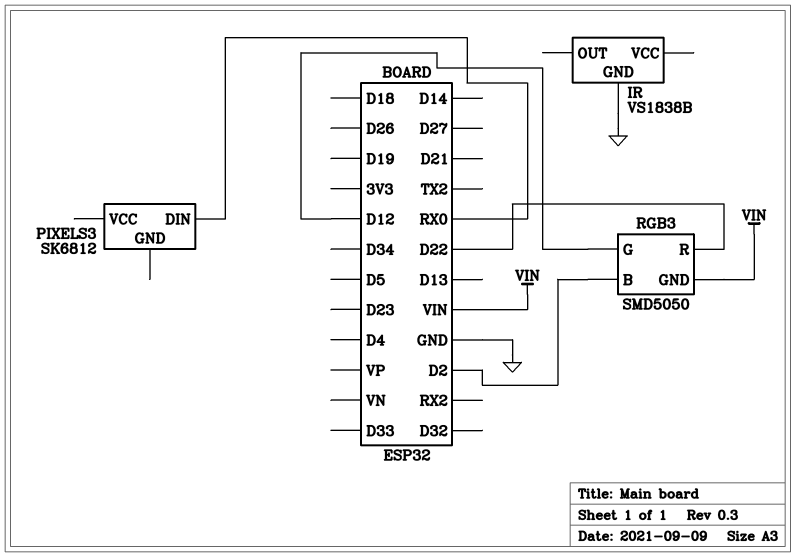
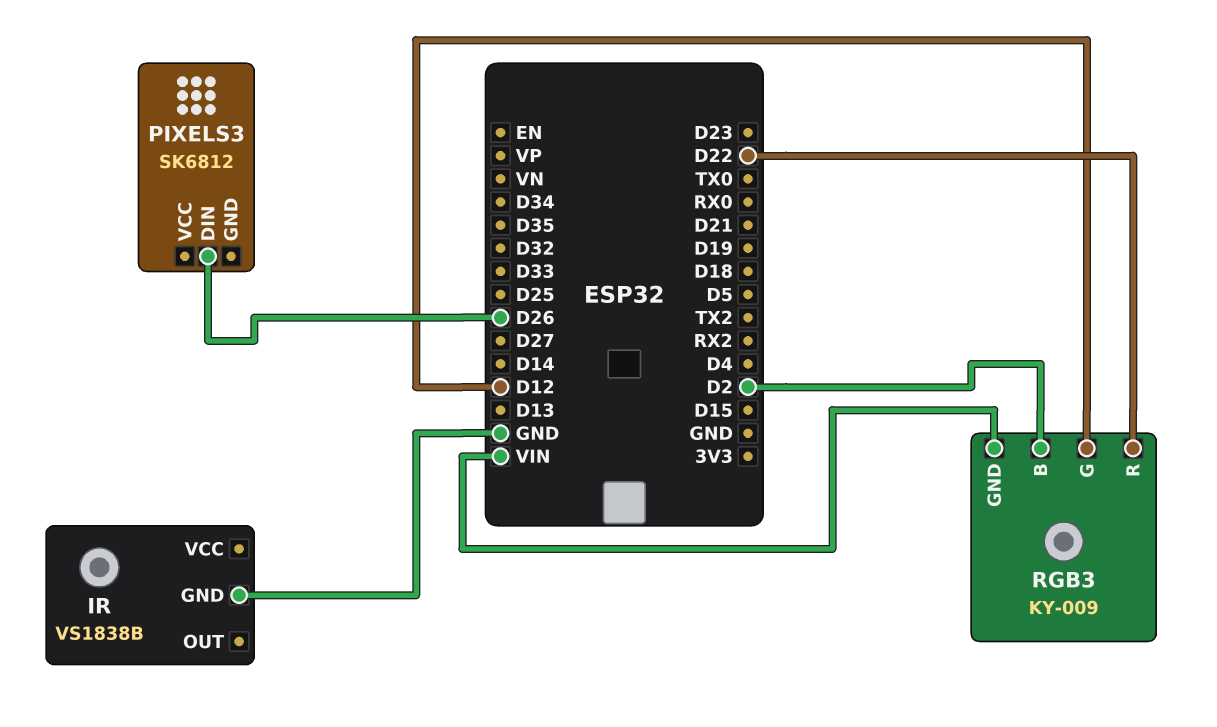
PIXELS3 pin DIN: RX0 -> D26
RGB3: SMD5050 -> KY-009

